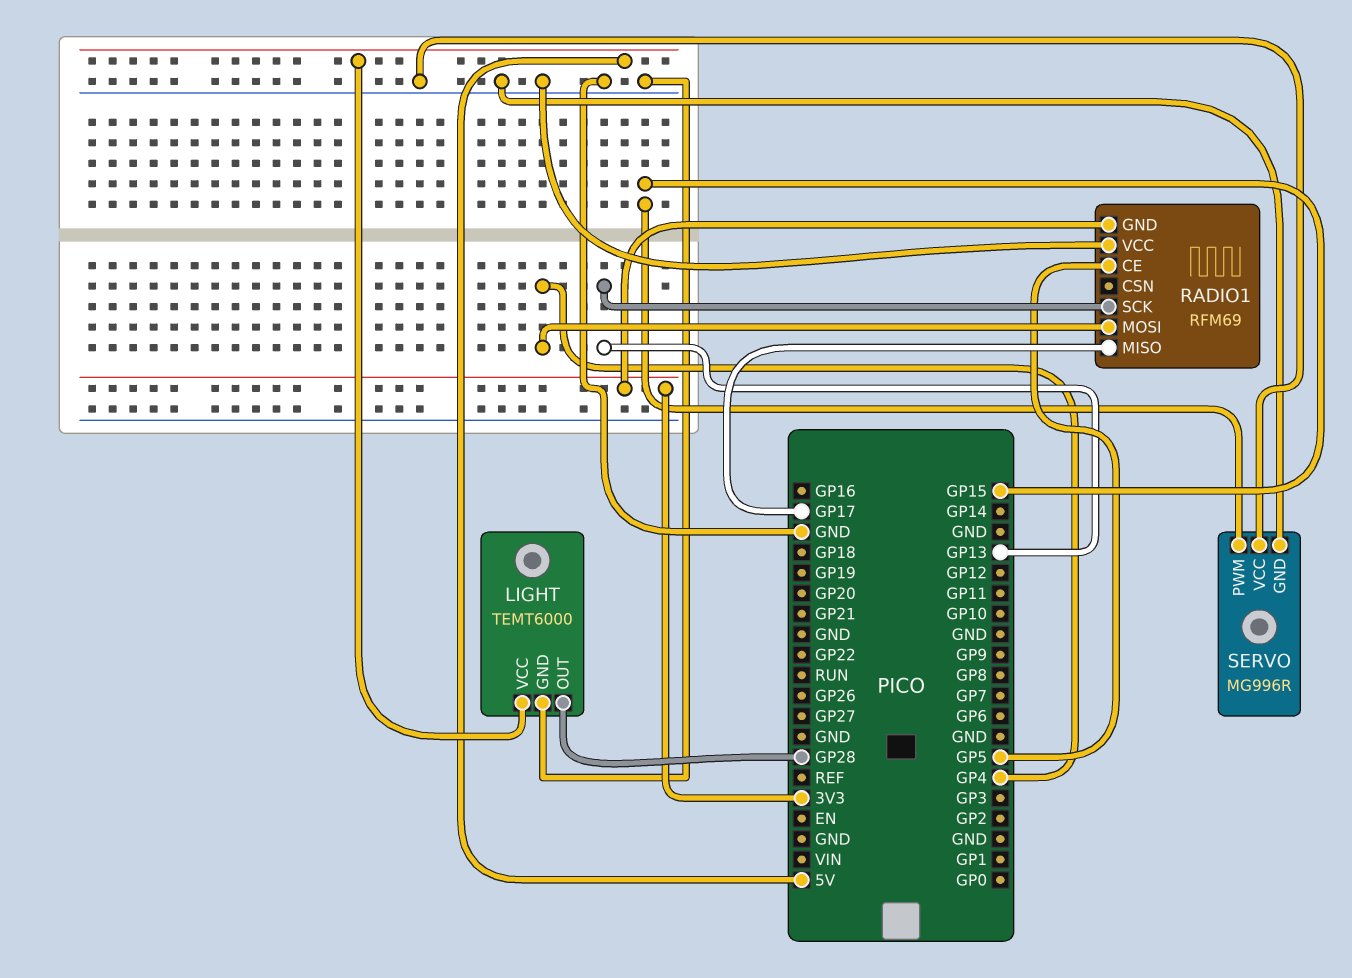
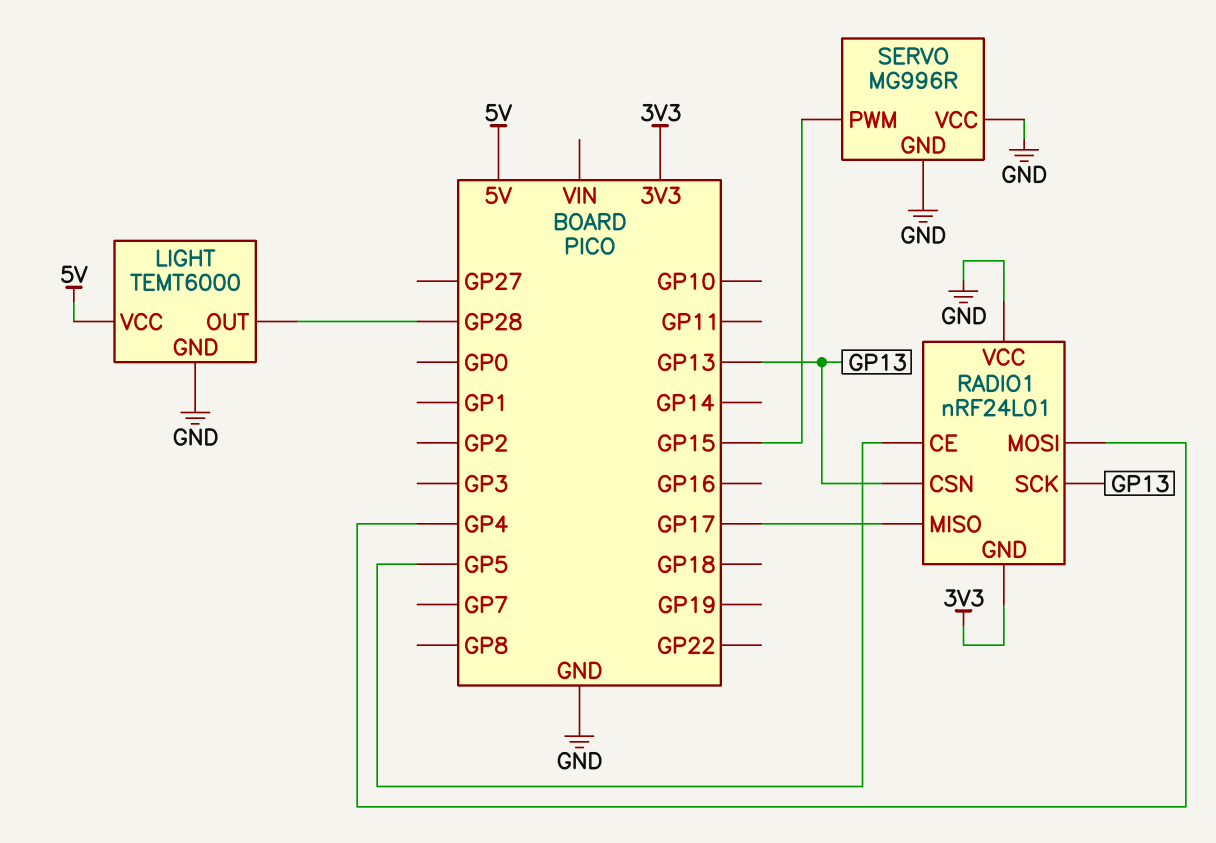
RADIO1: RFM69 -> nRF24L01
RADIO1 pin CSN: none -> GP13

